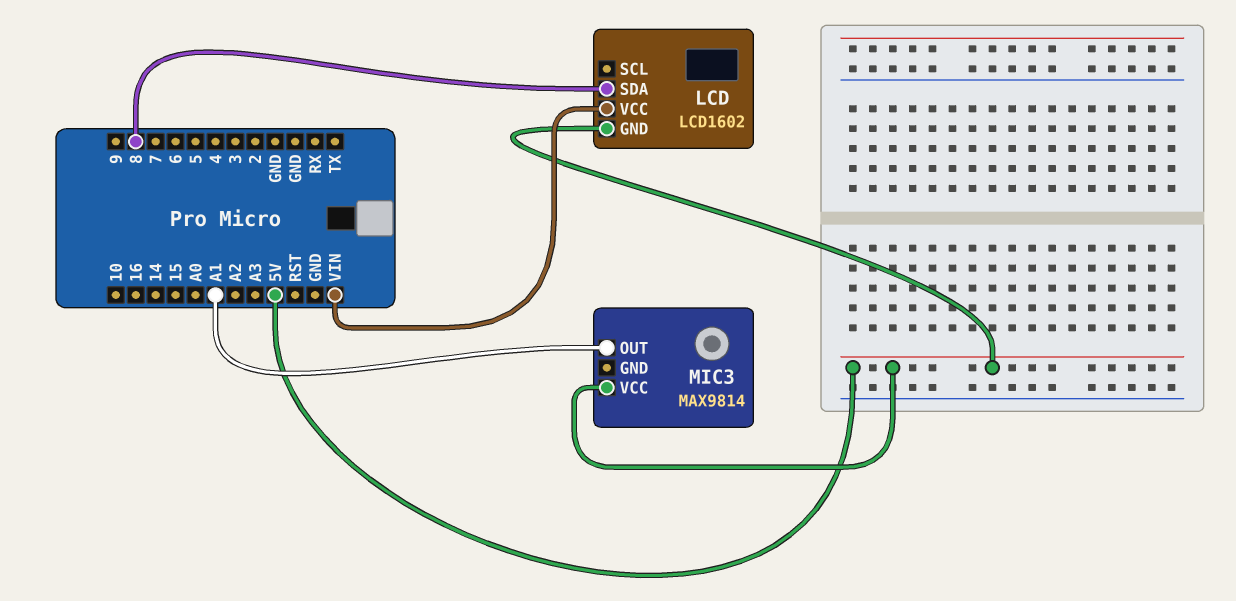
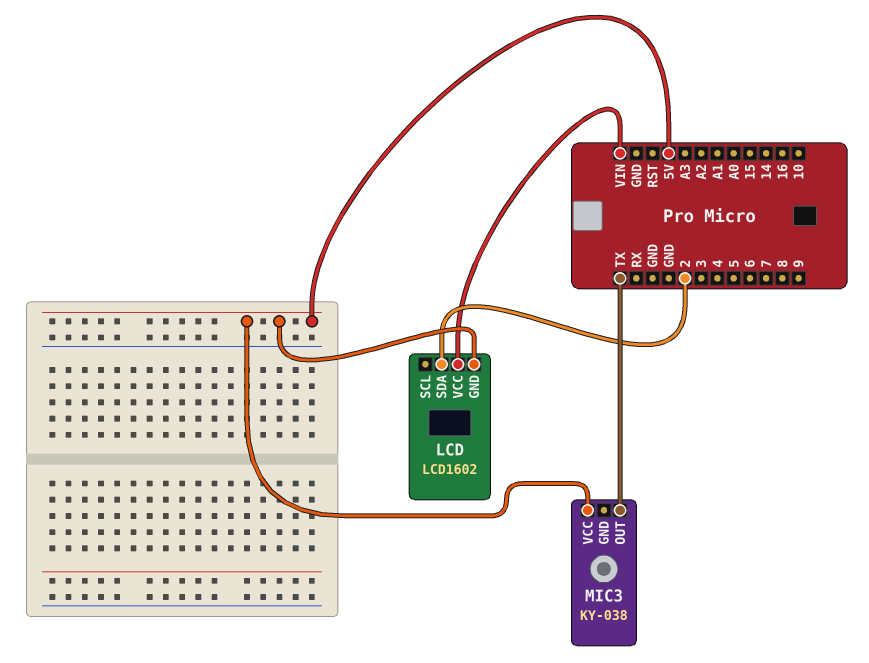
LCD pin SDA: 8 -> 2
MIC3: MAX9814 -> KY-038
MIC3 pin OUT: A1 -> TX

